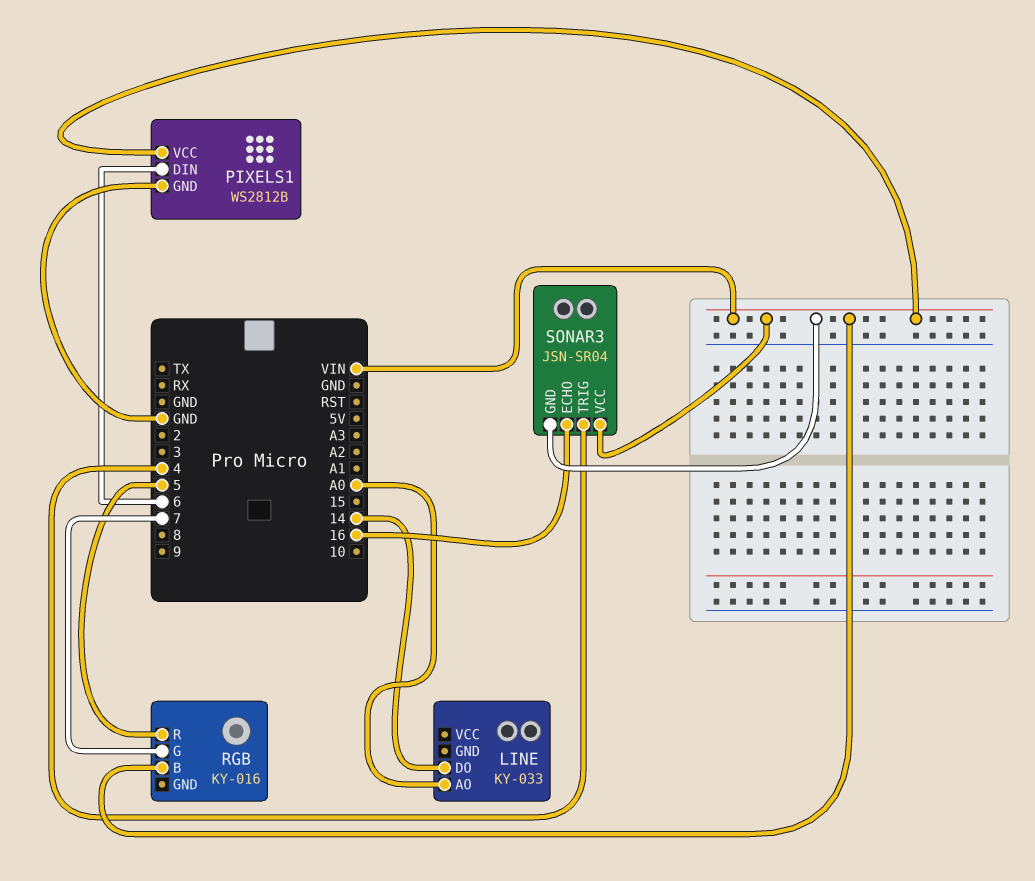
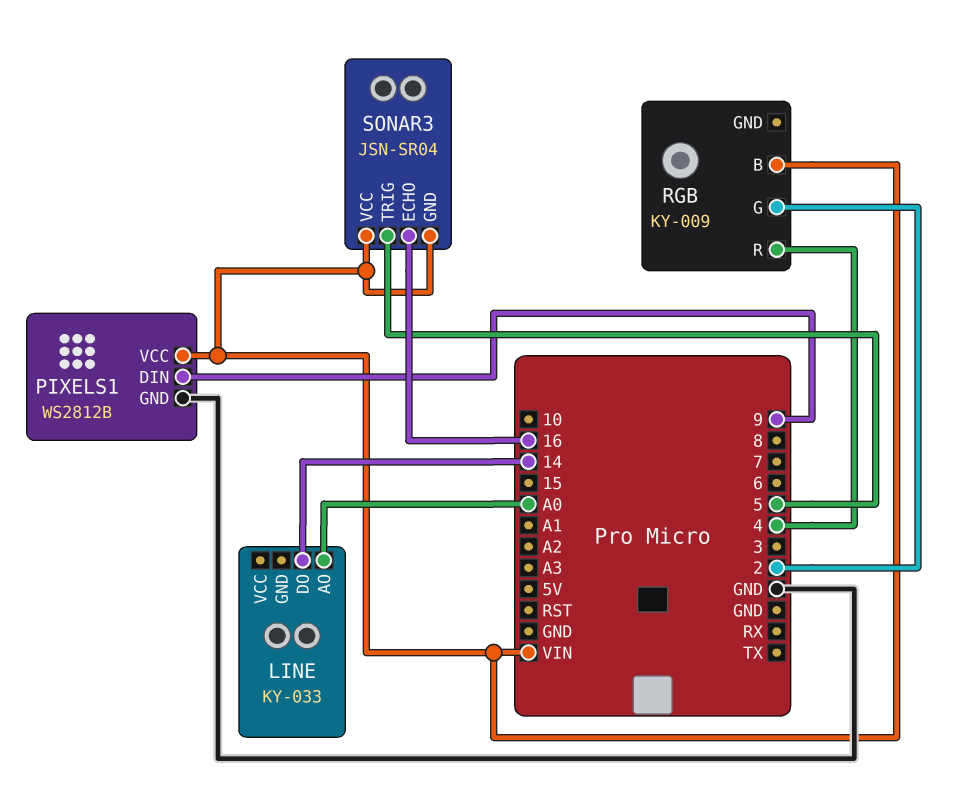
PIXELS1 pin DIN: 6 -> 9
RGB: KY-016 -> KY-009
RGB pin G: 7 -> 2
RGB pin R: 5 -> 4
SONAR3 pin TRIG: 4 -> 5

